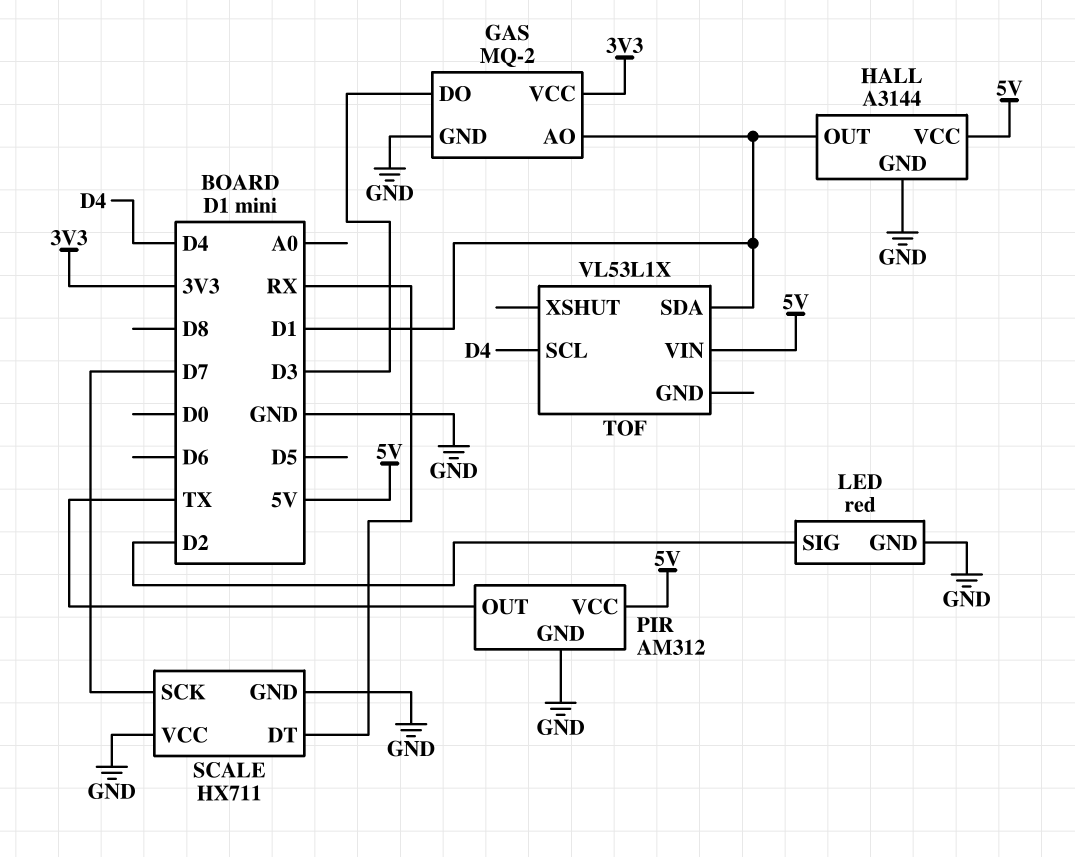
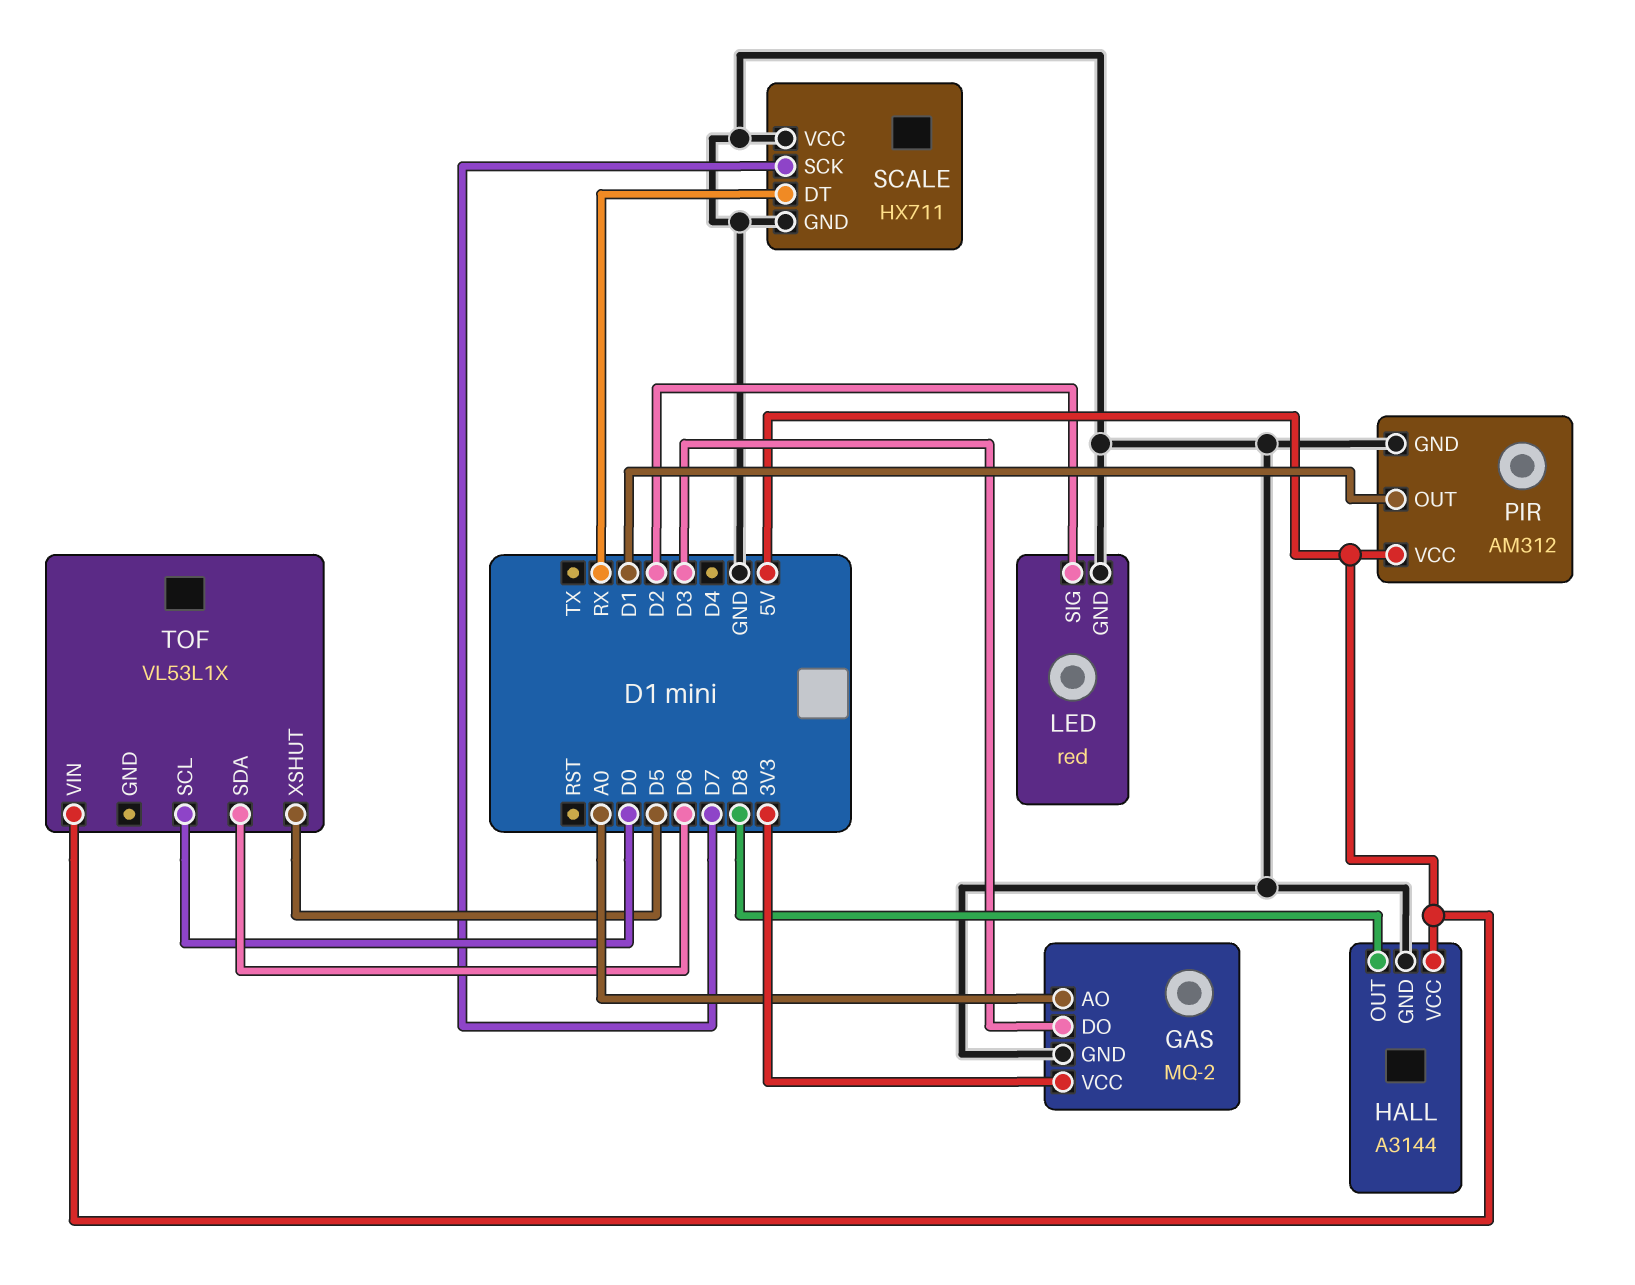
GAS pin AO: D1 -> A0
HALL pin OUT: D1 -> D8
PIR pin OUT: TX -> D1
TOF pin SCL: D4 -> D0
TOF pin SDA: D1 -> D6
TOF pin XSHUT: none -> D5

